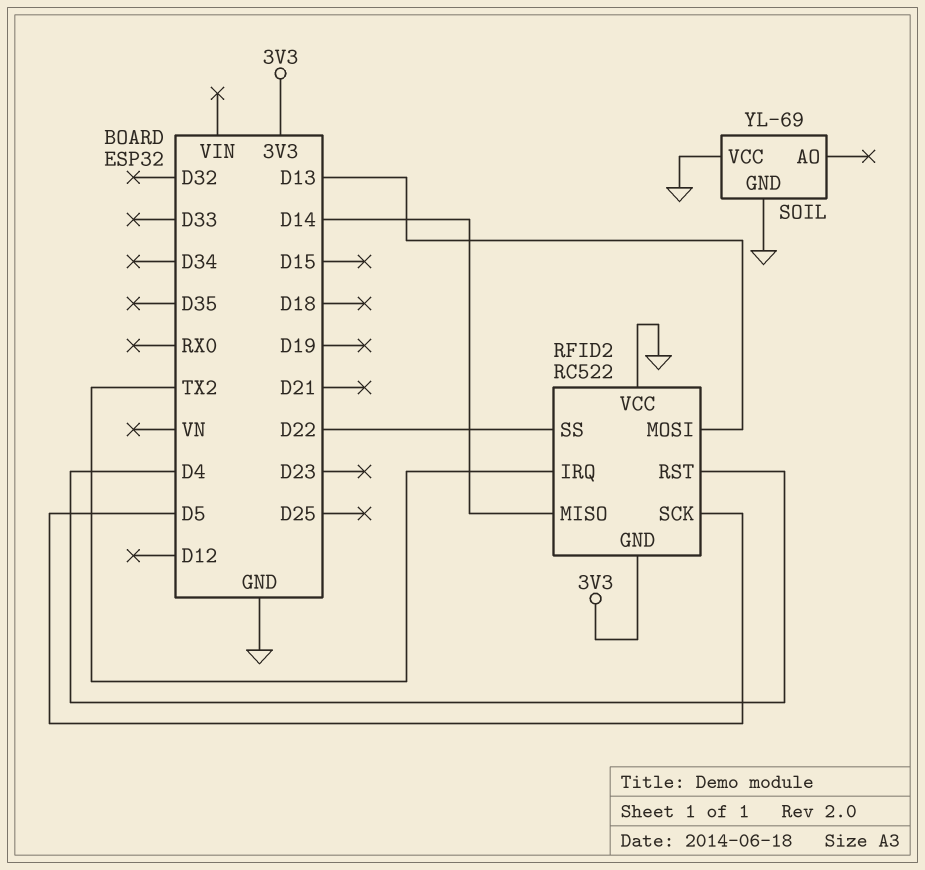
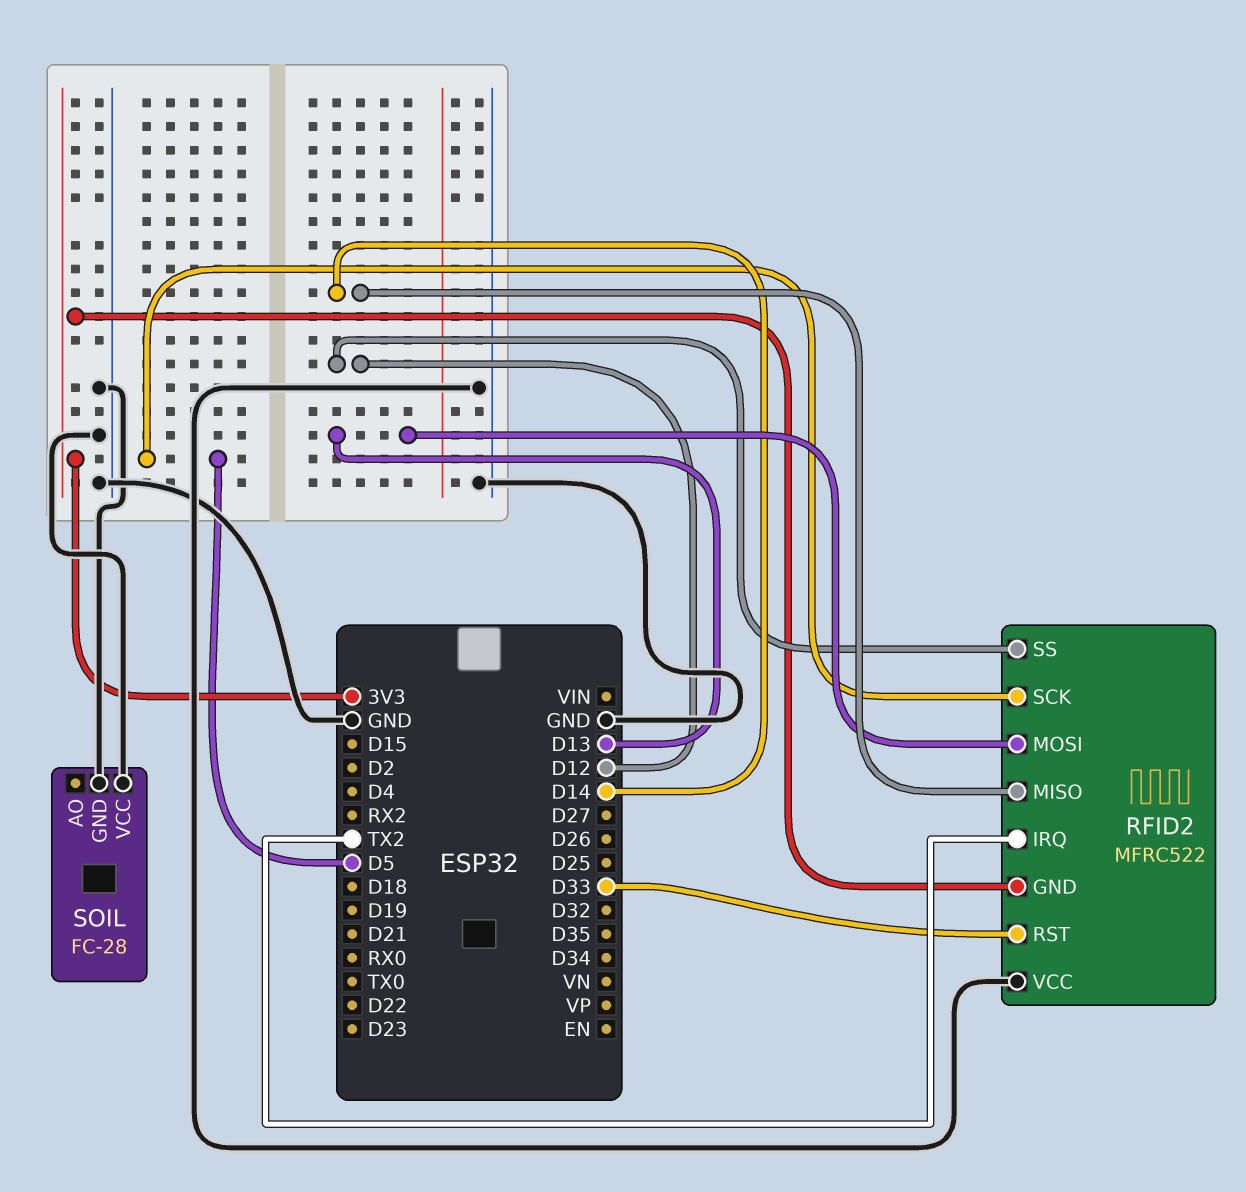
RFID2: RC522 -> MFRC522
RFID2 pin RST: D4 -> D33
RFID2 pin SS: D22 -> D12
SOIL: YL-69 -> FC-28

